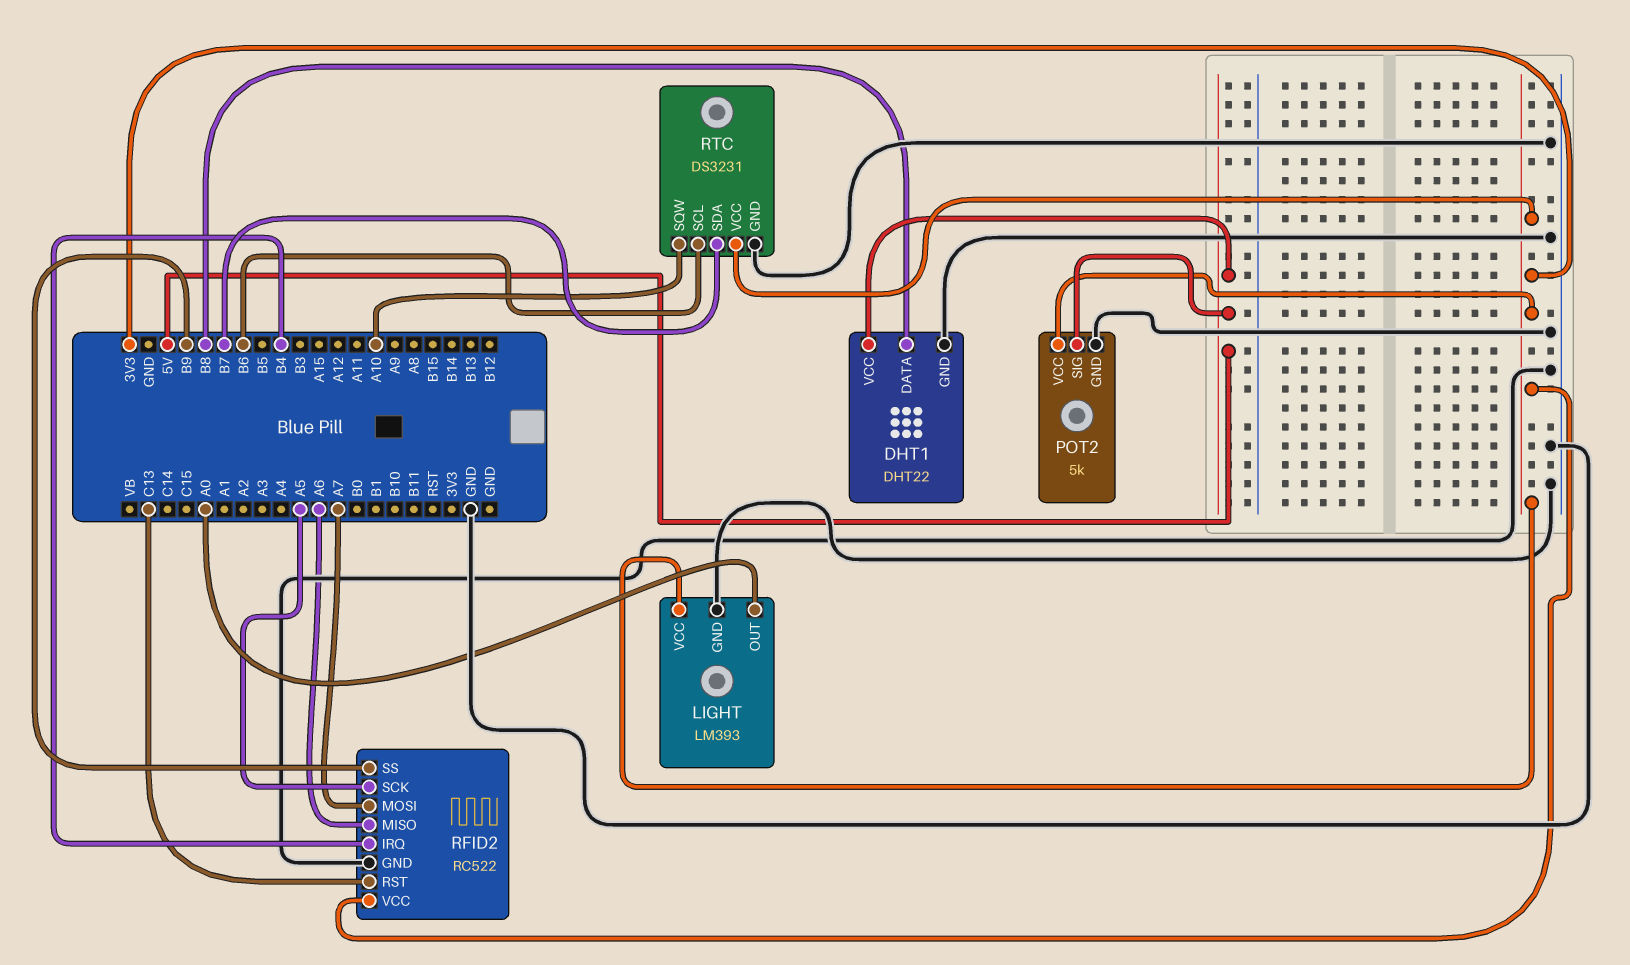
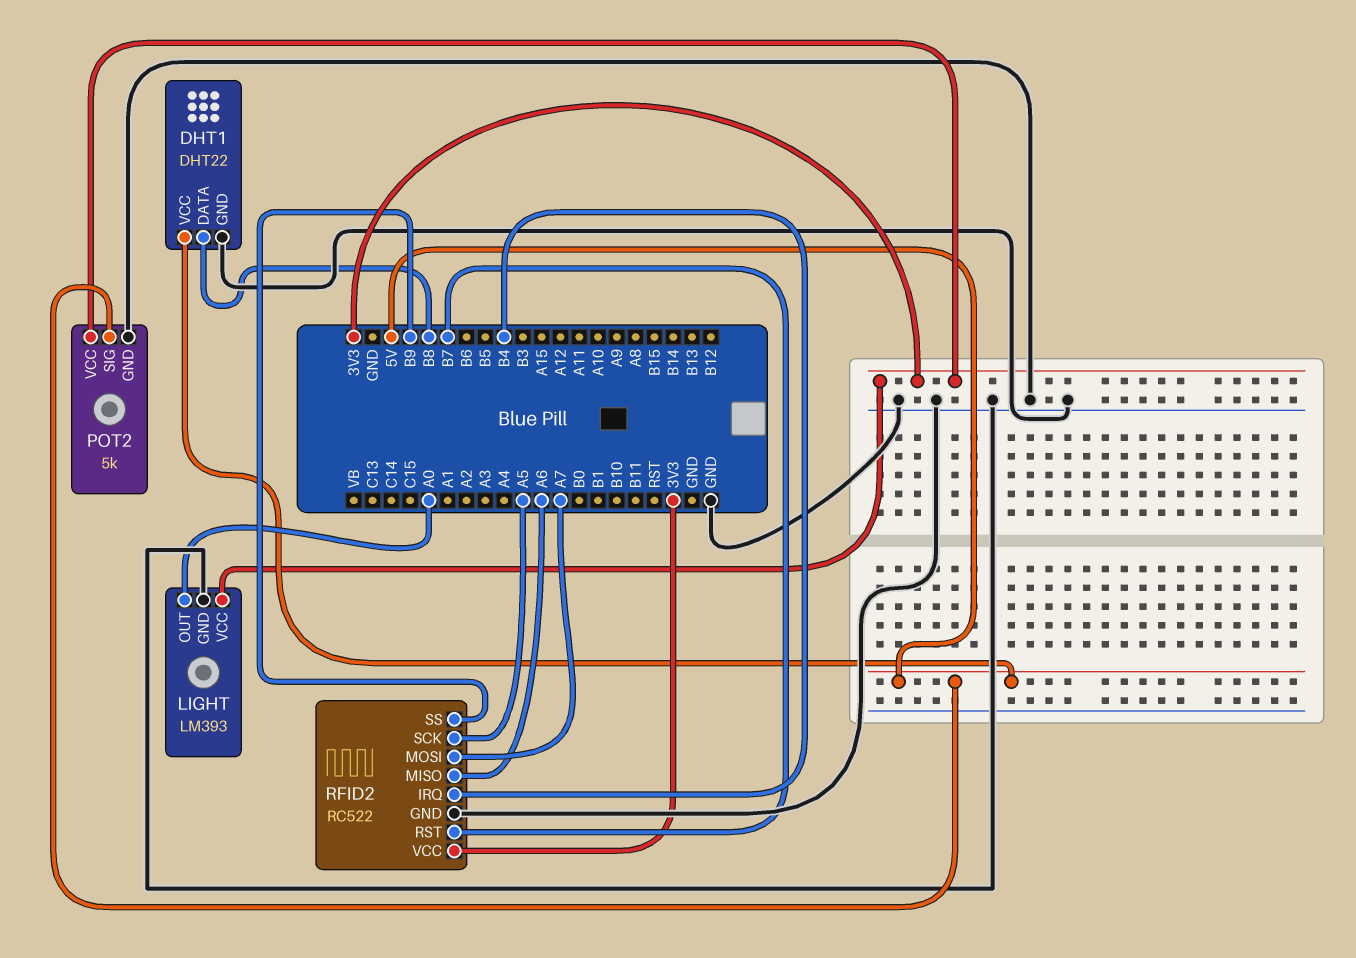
RFID2 pin RST: C13 -> B7
RTC: DS3231 -> none
RTC pin GND: GND -> none
RTC pin SCL: B6 -> none
RTC pin SDA: B7 -> none
RTC pin SQW: A10 -> none
RTC pin VCC: 3V3 -> none

